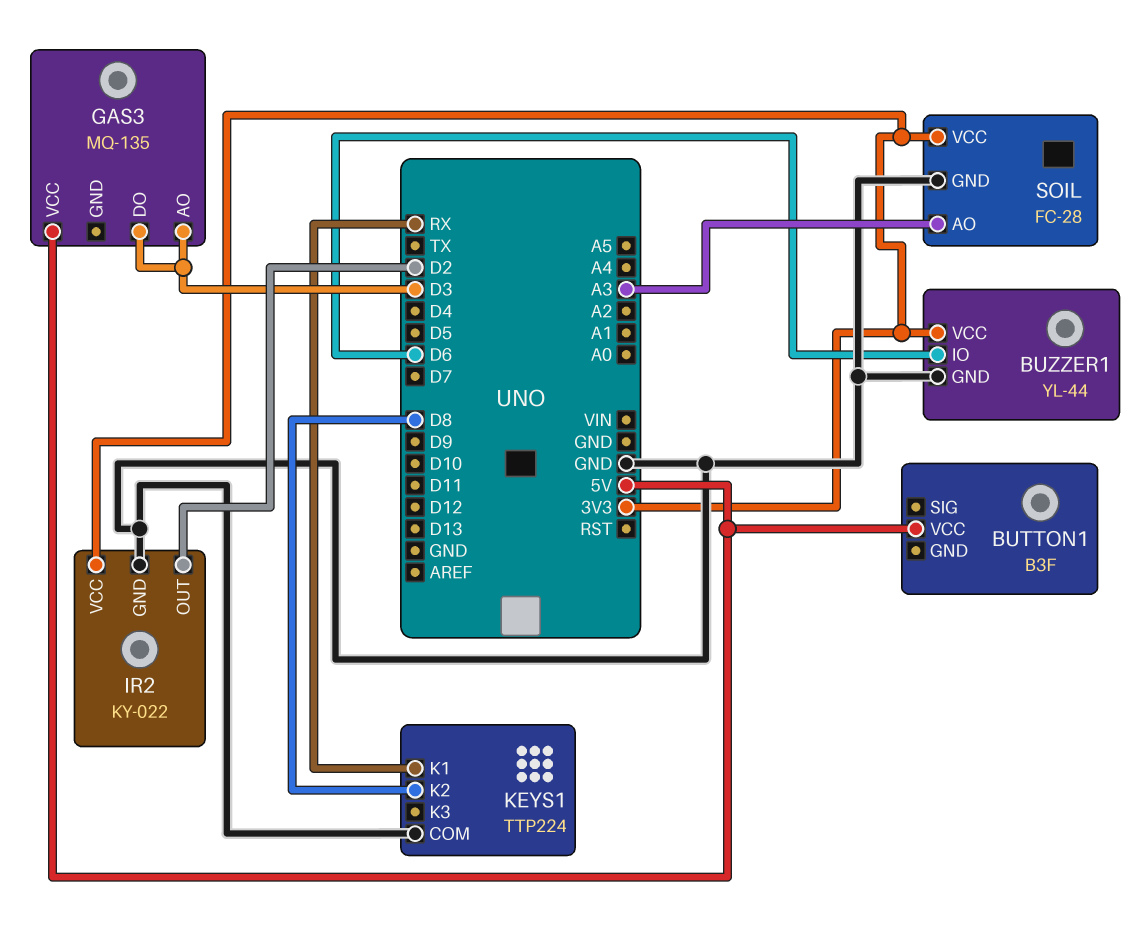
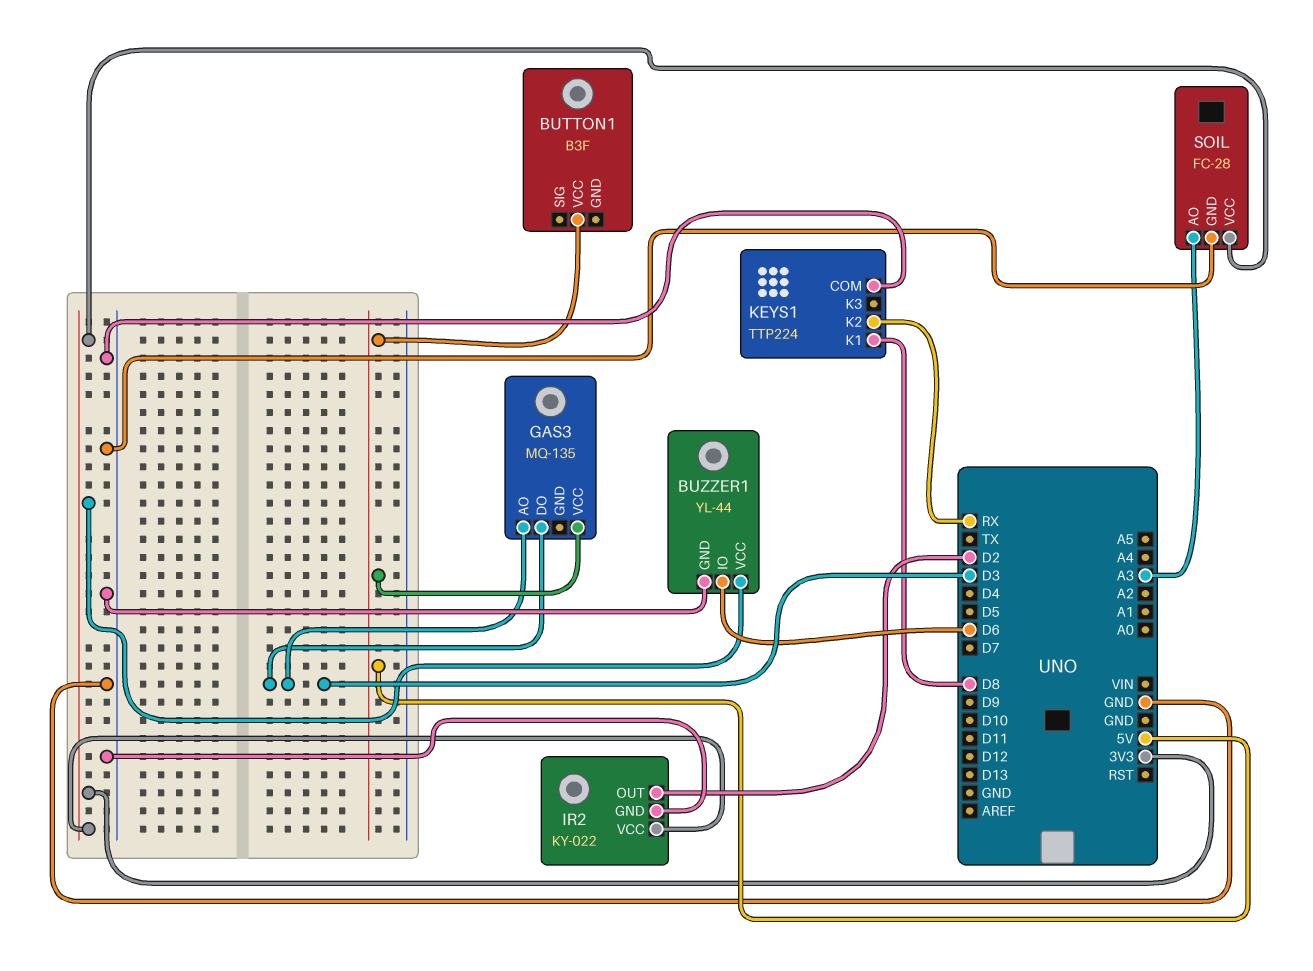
KEYS1 pin K1: RX -> D8
KEYS1 pin K2: D8 -> RX

